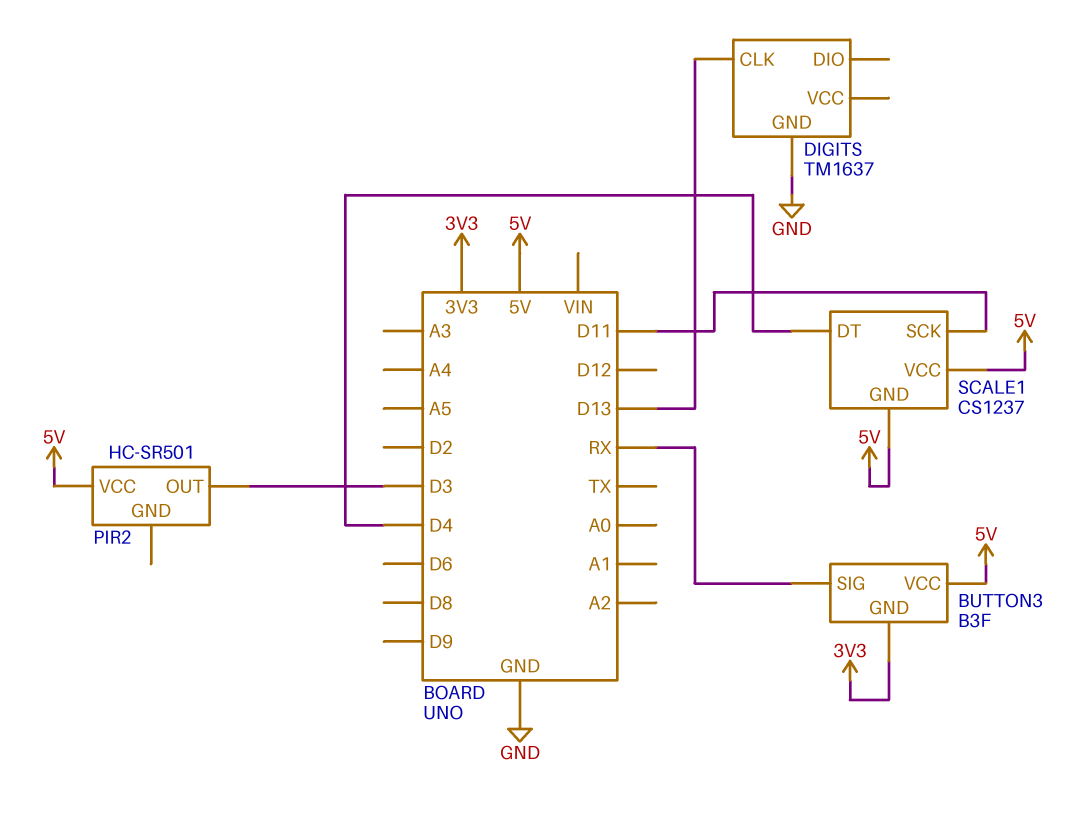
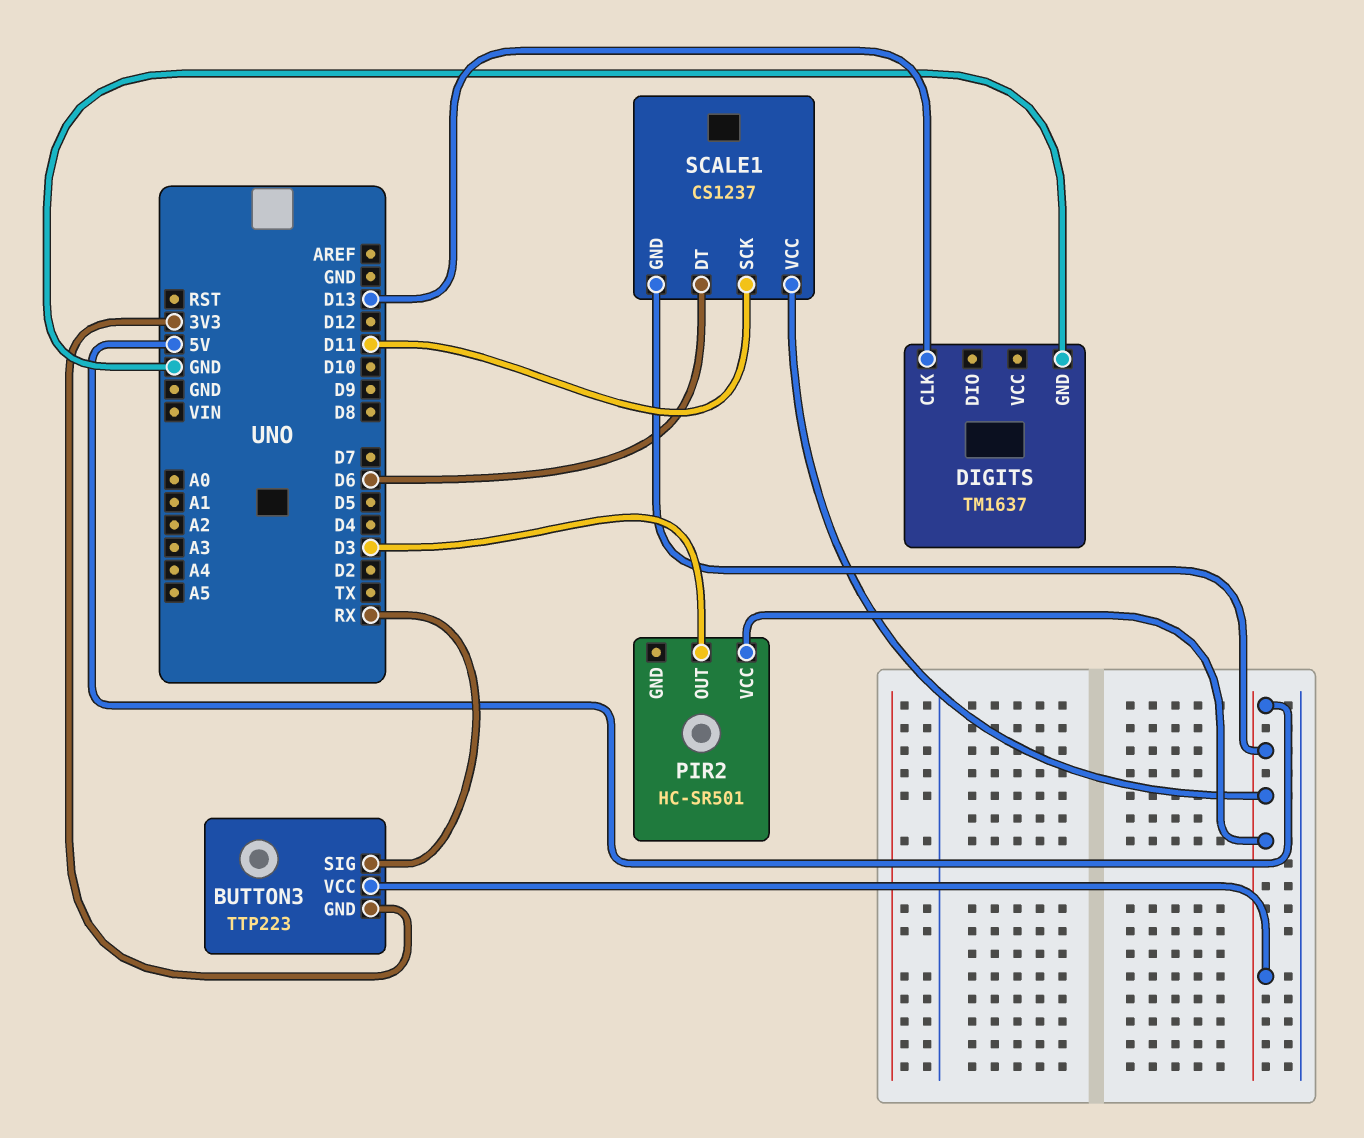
BUTTON3: B3F -> TTP223
SCALE1 pin DT: D4 -> D6

